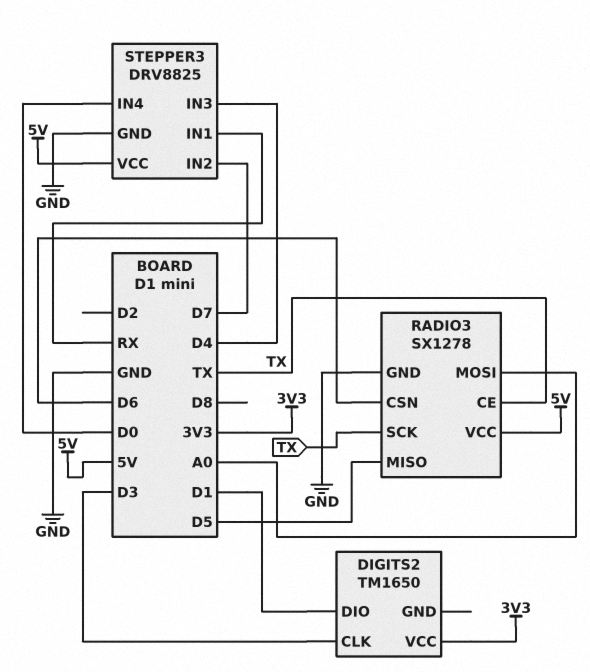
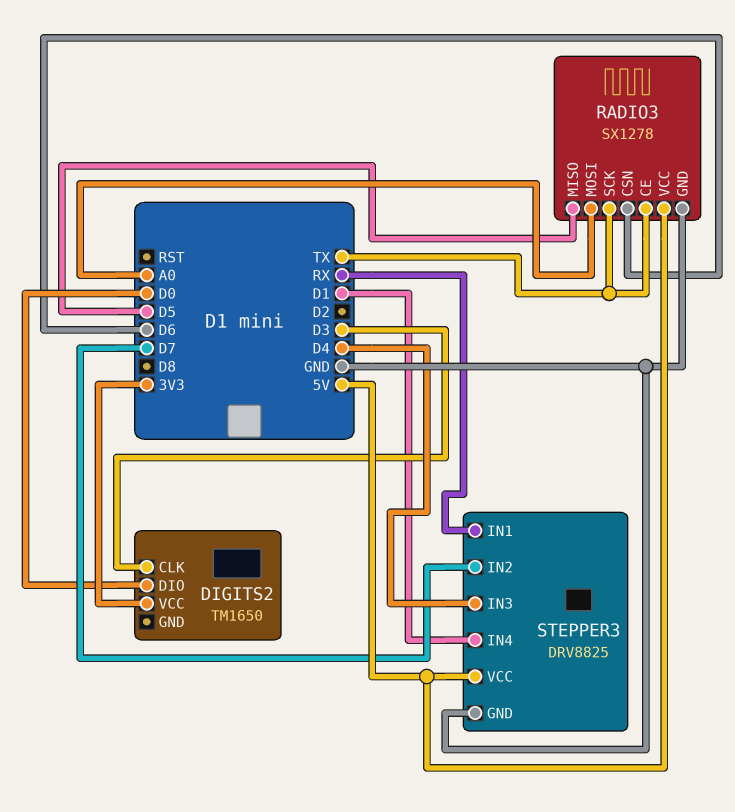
DIGITS2 pin DIO: D1 -> D0
STEPPER3 pin IN4: D0 -> D1

